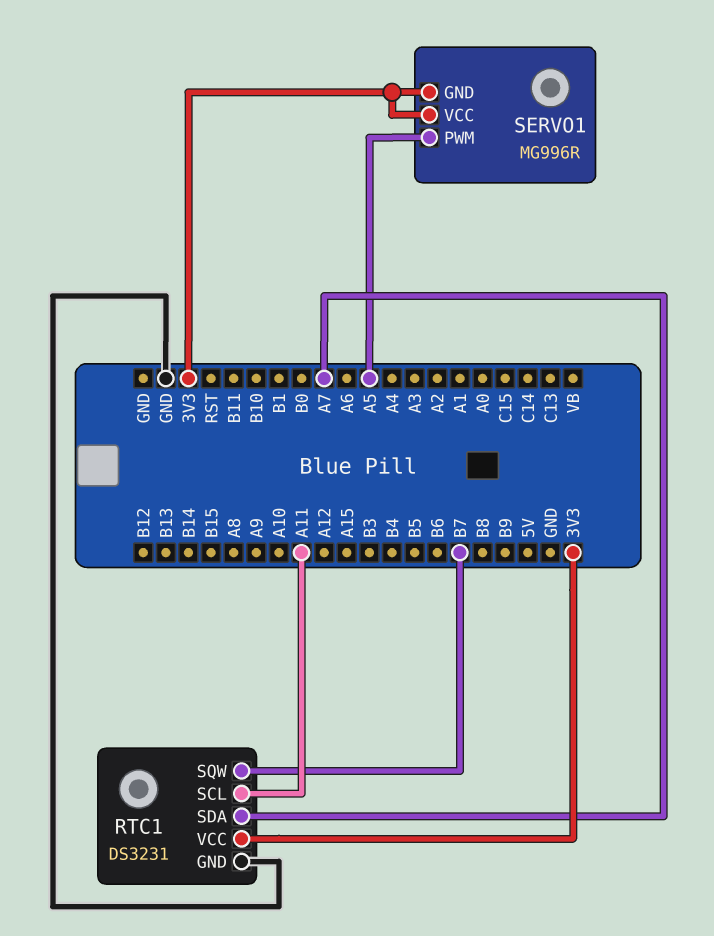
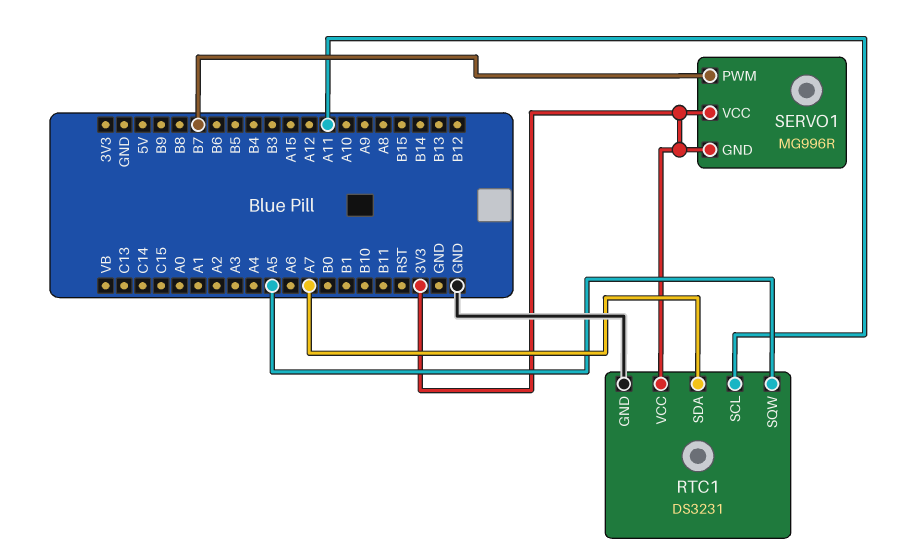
RTC1 pin SQW: B7 -> A5
SERVO1 pin PWM: A5 -> B7

